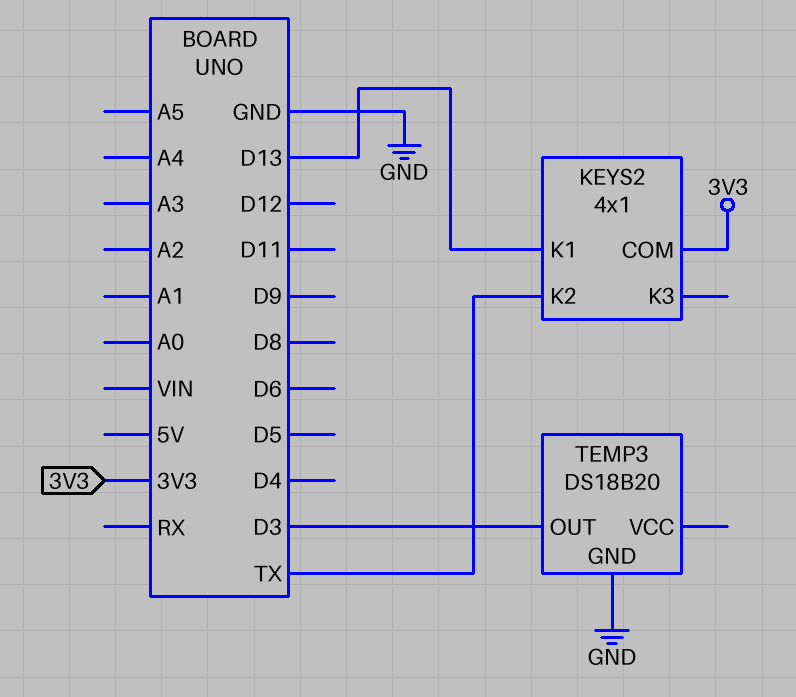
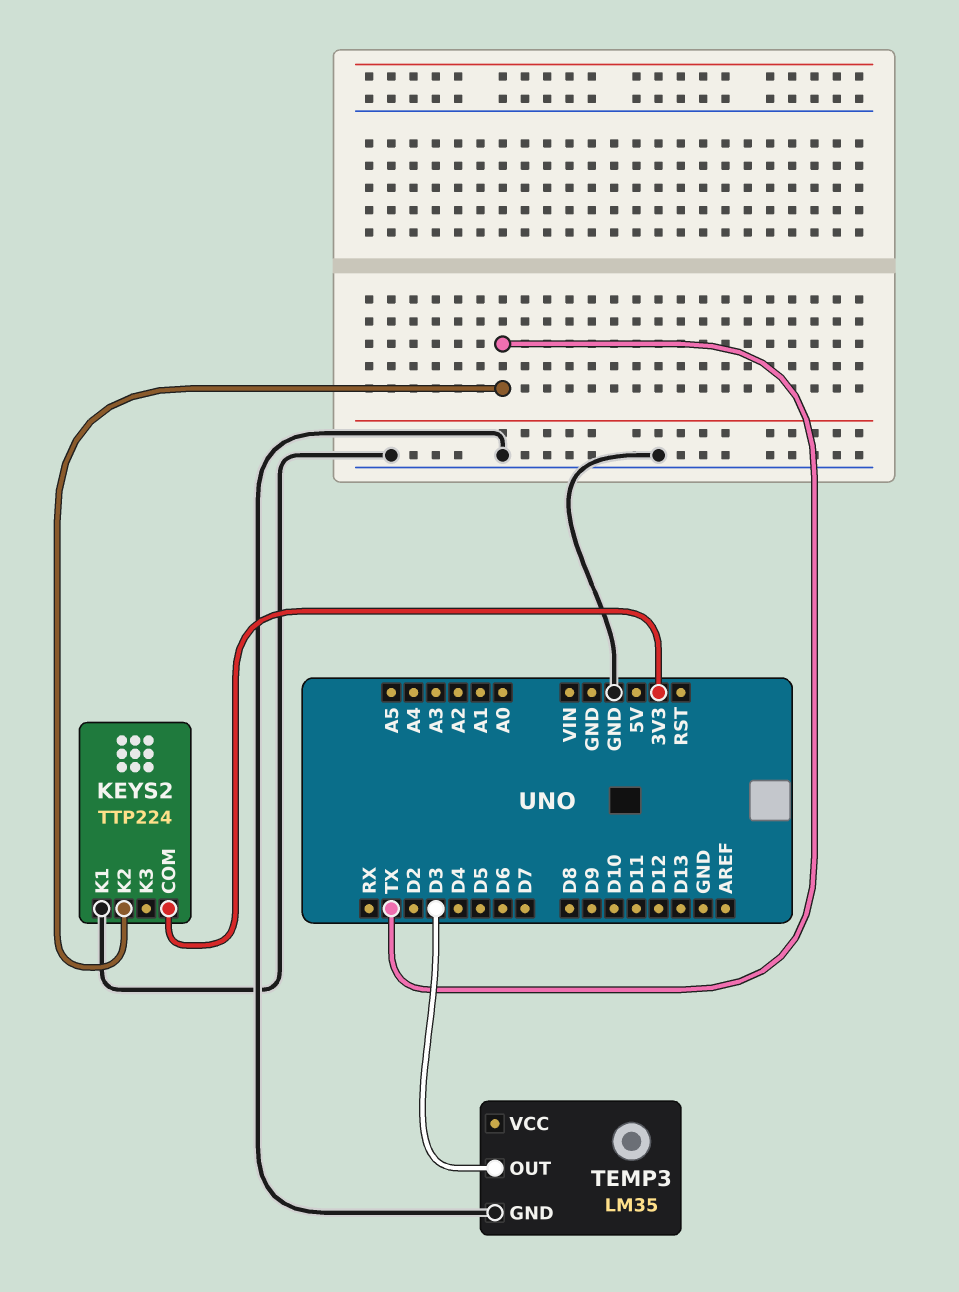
KEYS2: 4x1 -> TTP224
KEYS2 pin K1: D13 -> GND
TEMP3: DS18B20 -> LM35

